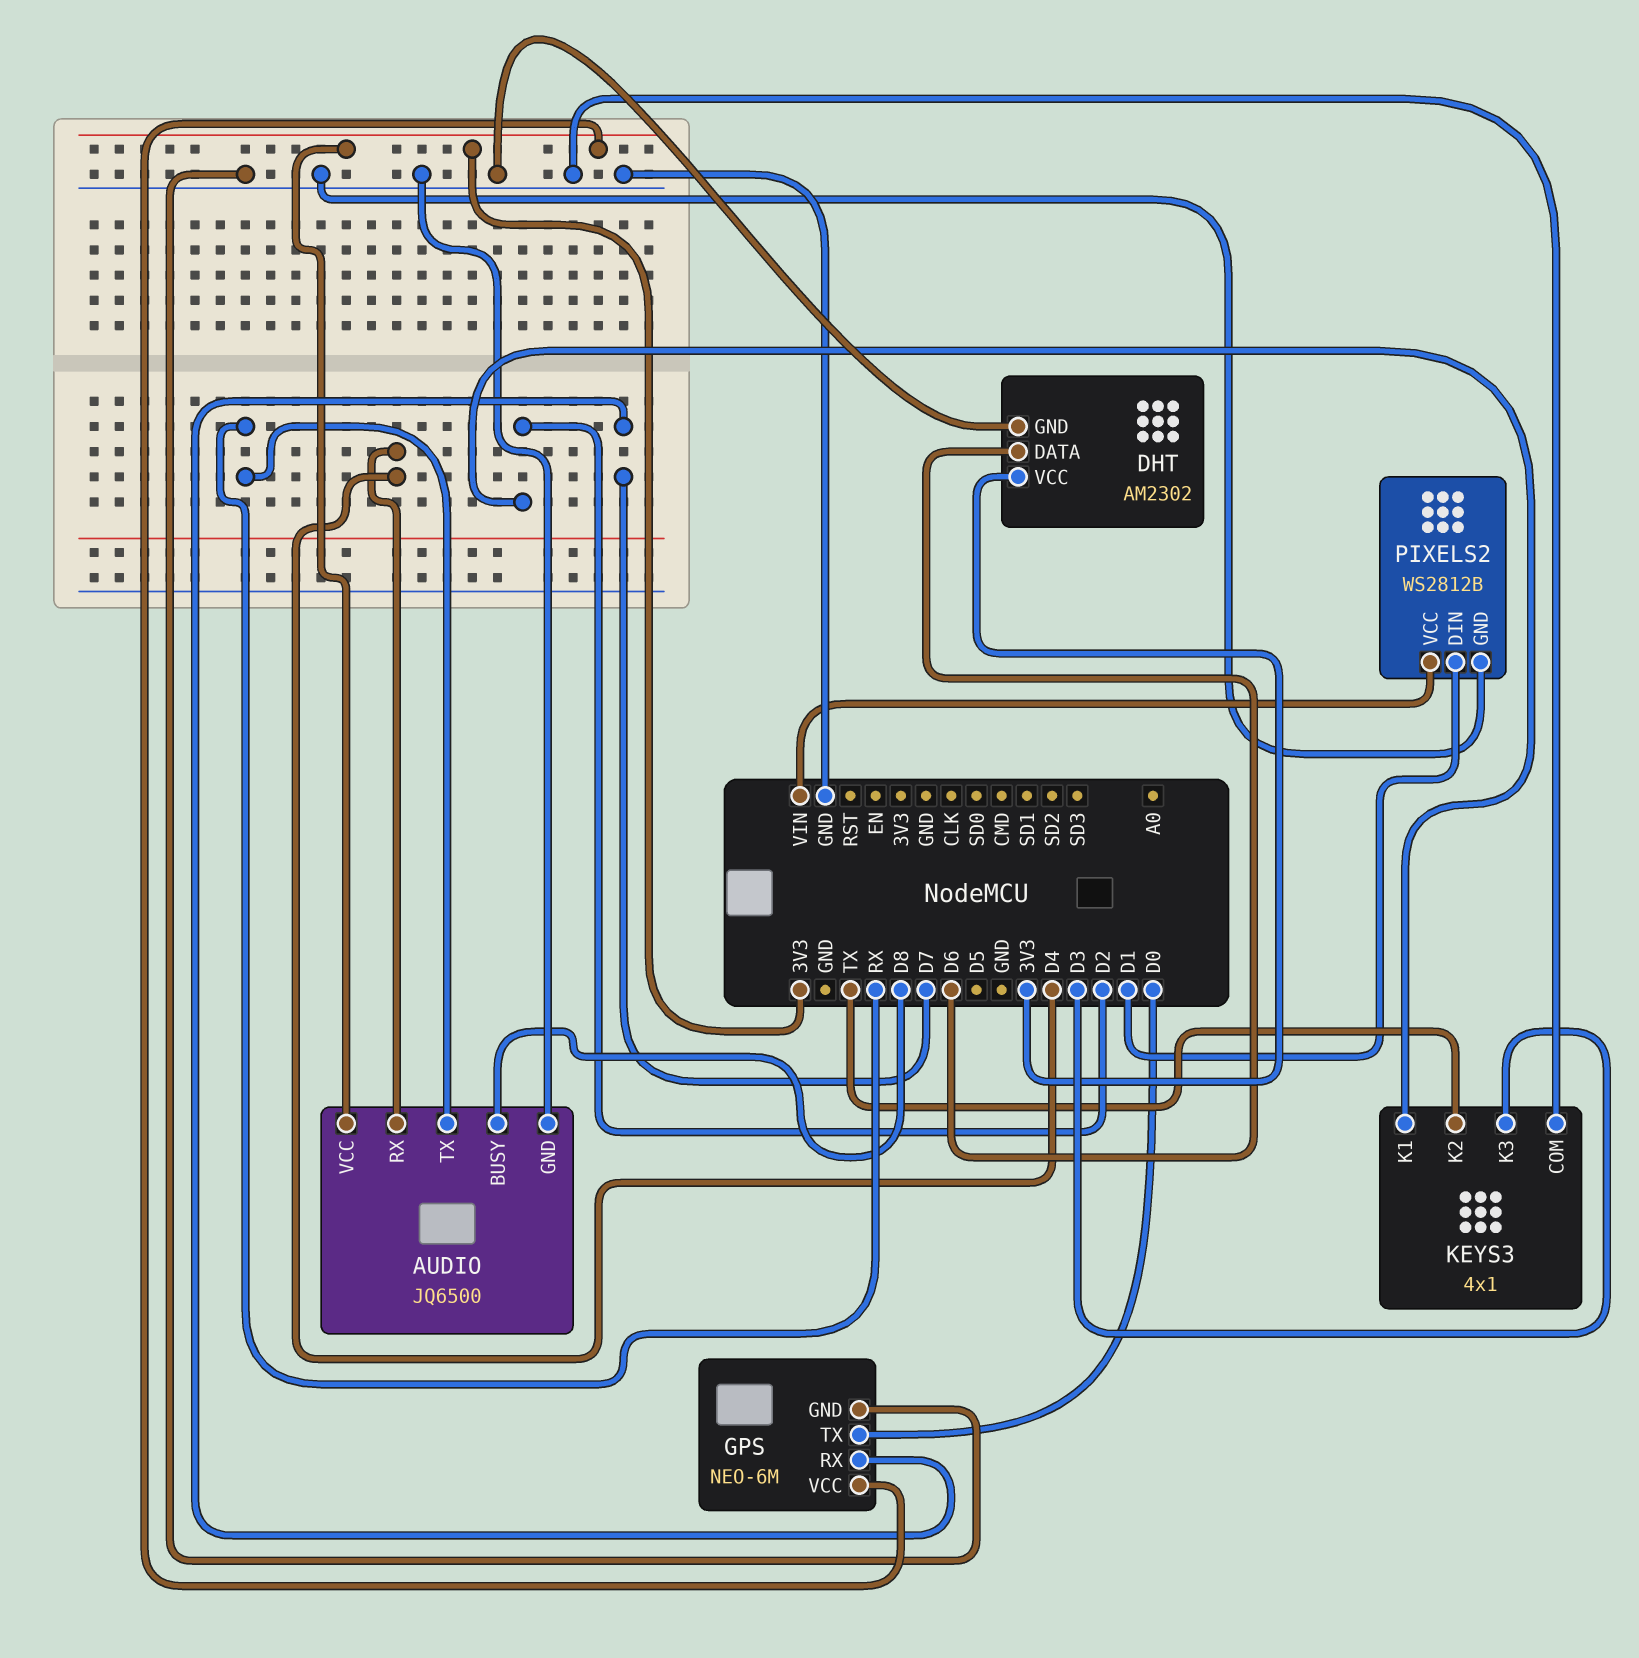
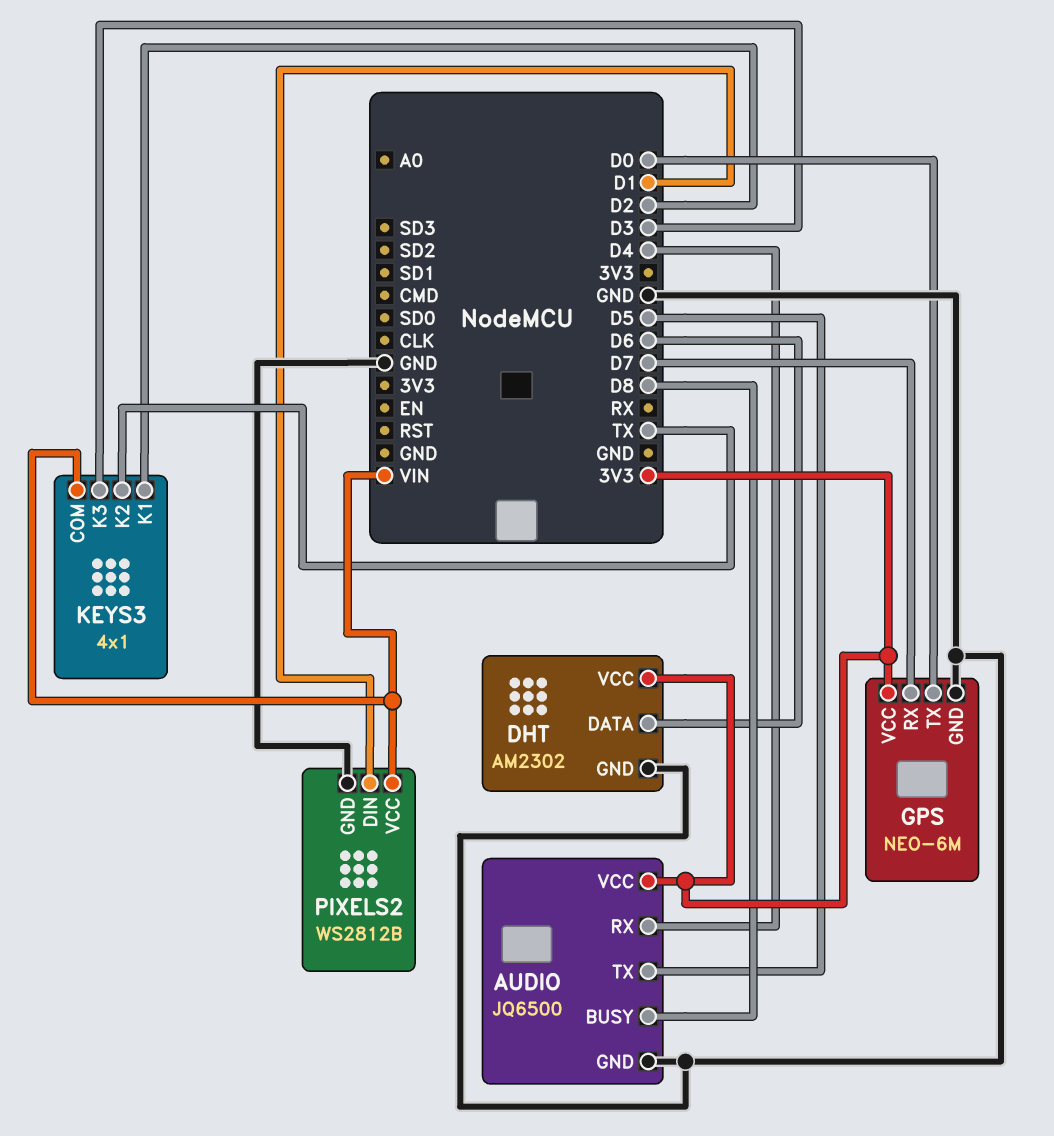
AUDIO pin TX: RX -> D5
KEYS3 pin COM: GND -> VIN

